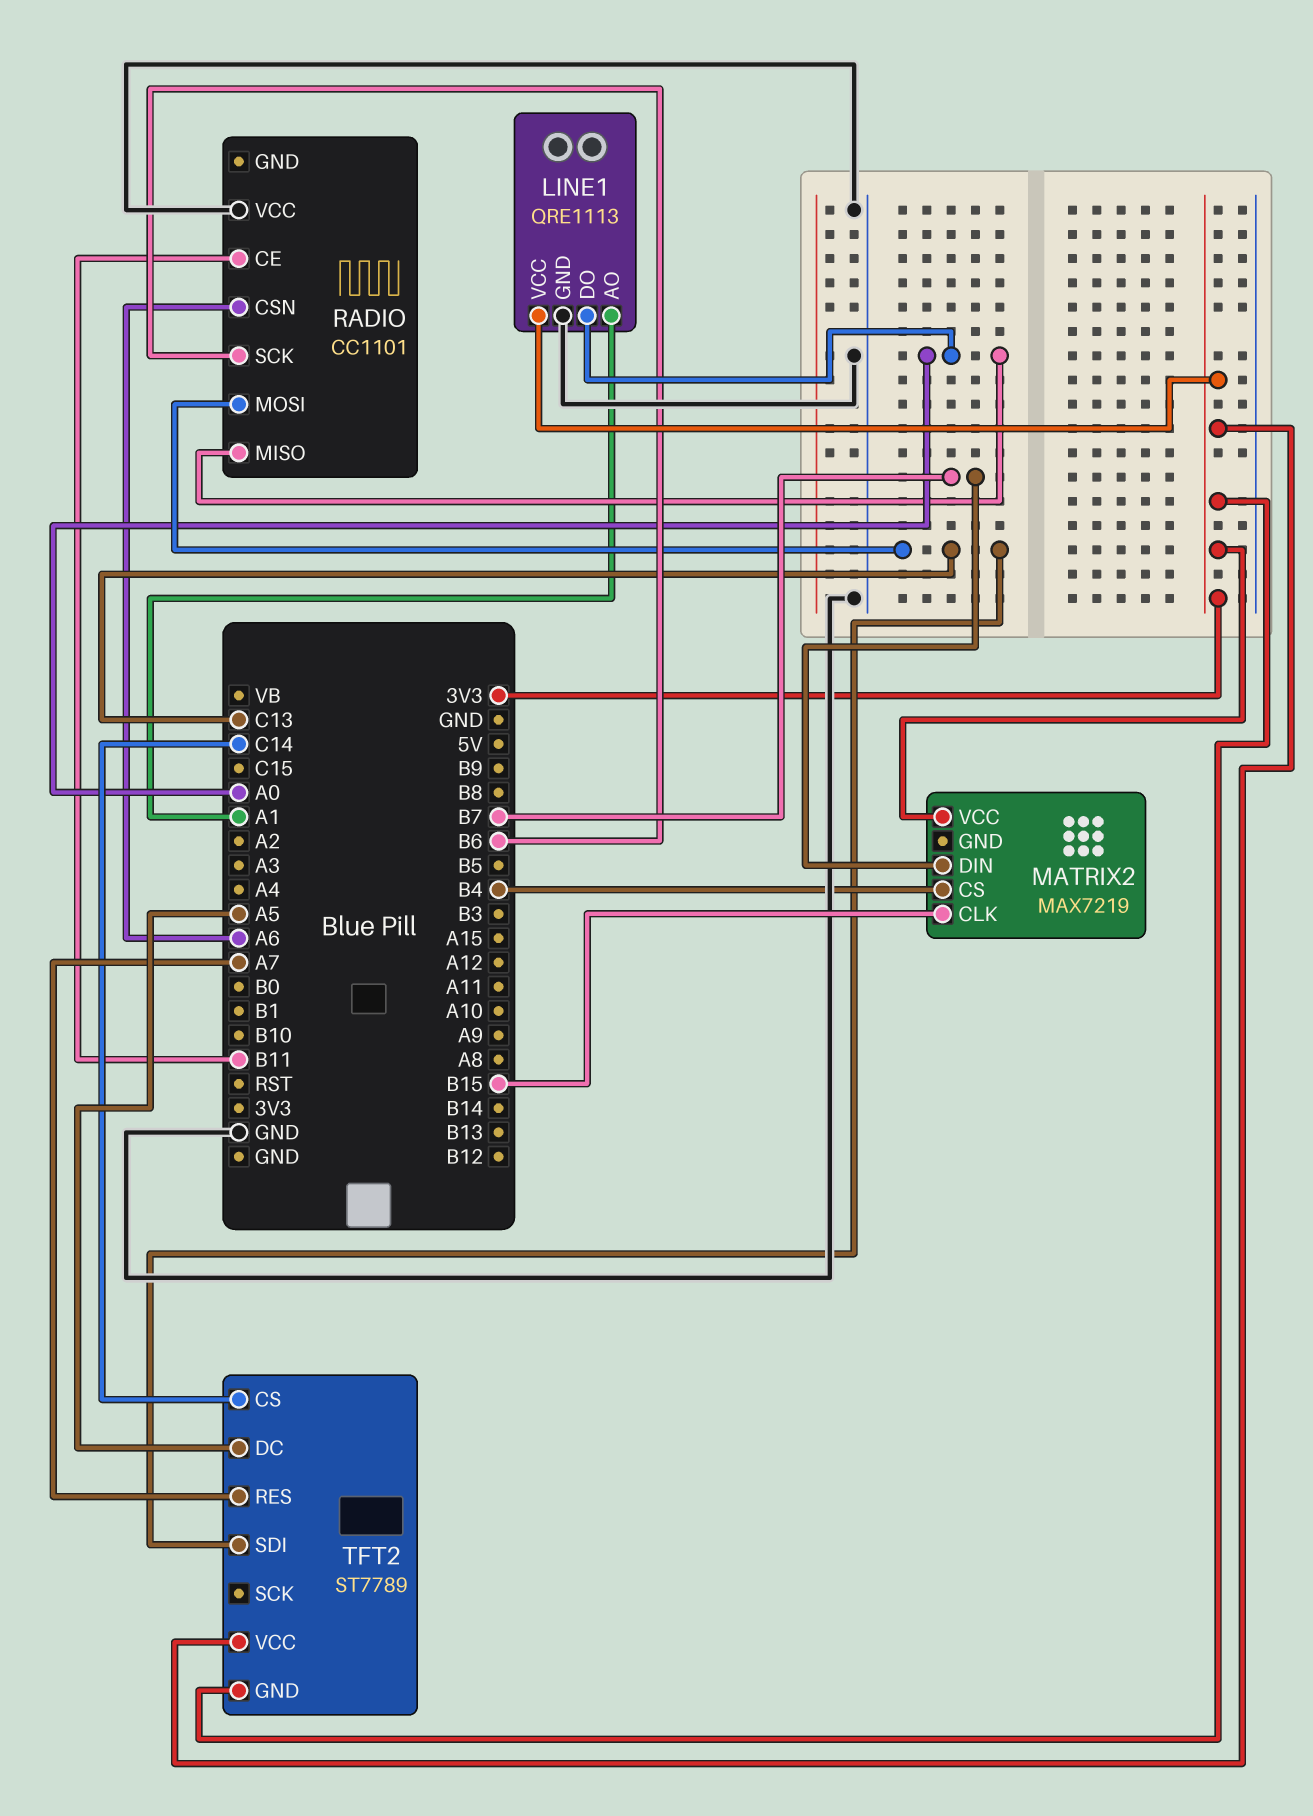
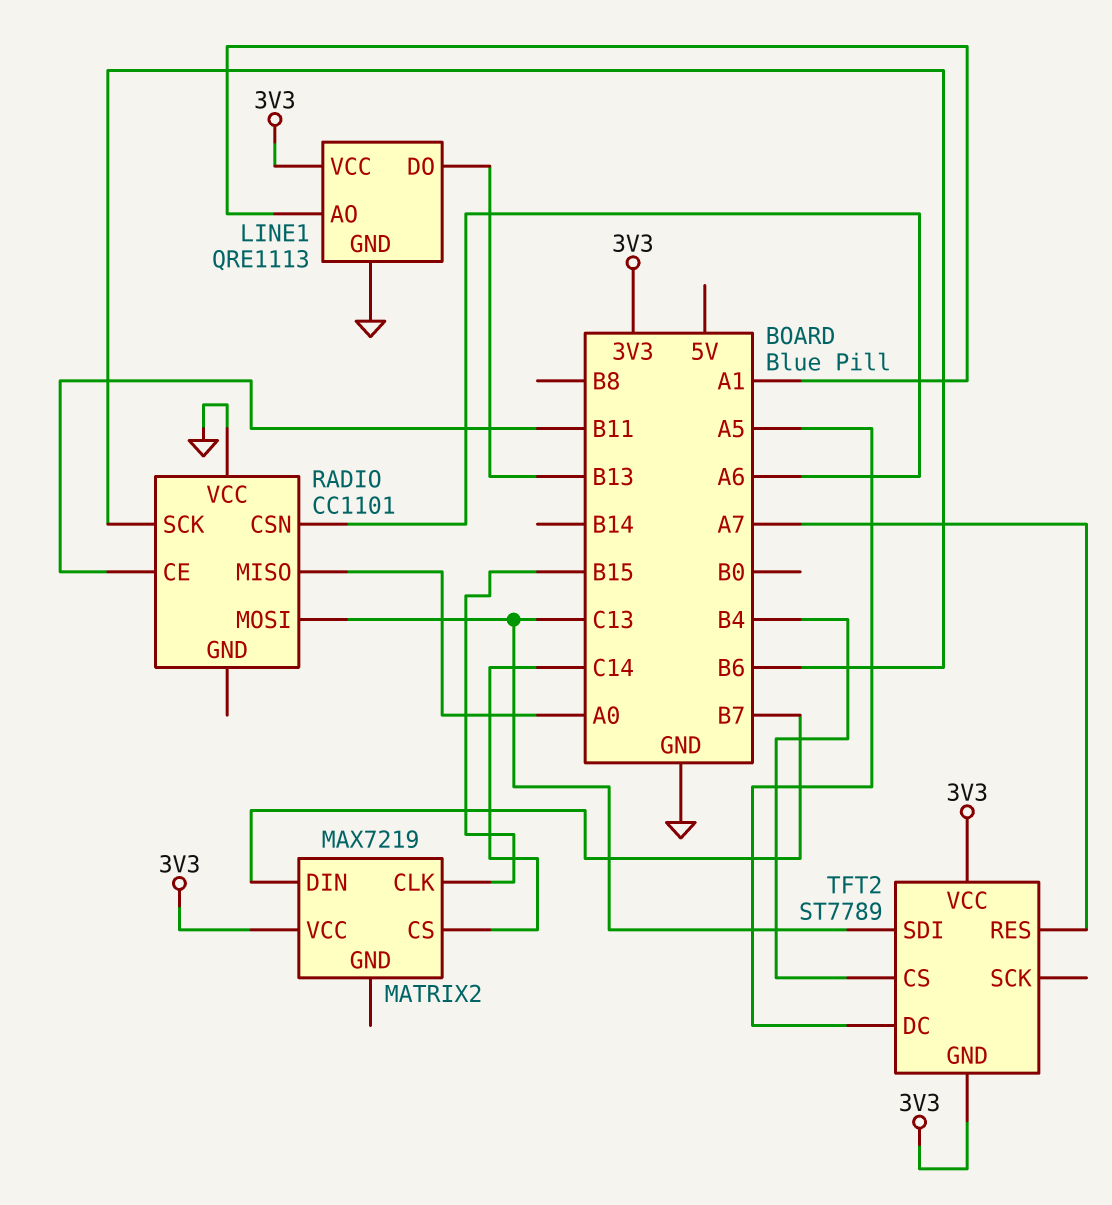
LINE1 pin DO: A0 -> B13
MATRIX2 pin CS: B4 -> C14
TFT2 pin CS: C14 -> B4

